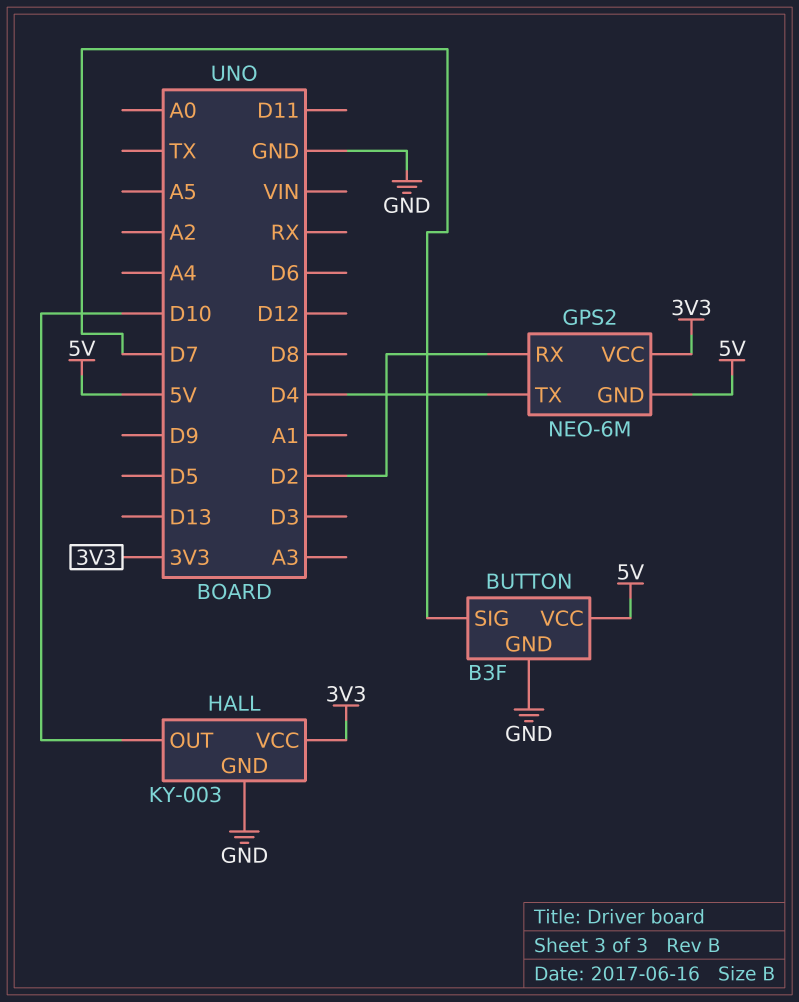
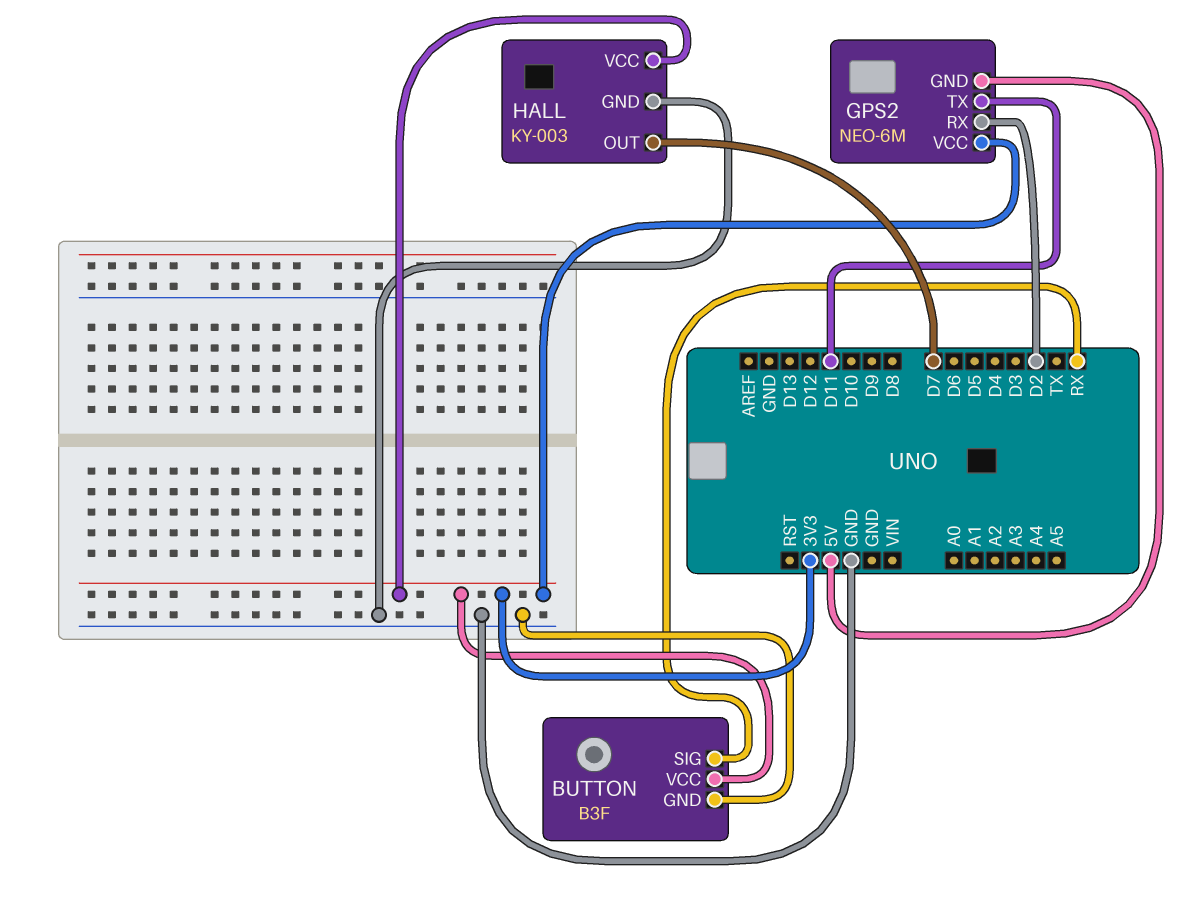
BUTTON pin SIG: D7 -> RX
BUTTON pin VCC: 5V -> 3V3
GPS2 pin TX: D4 -> D11
HALL pin OUT: D10 -> D7

